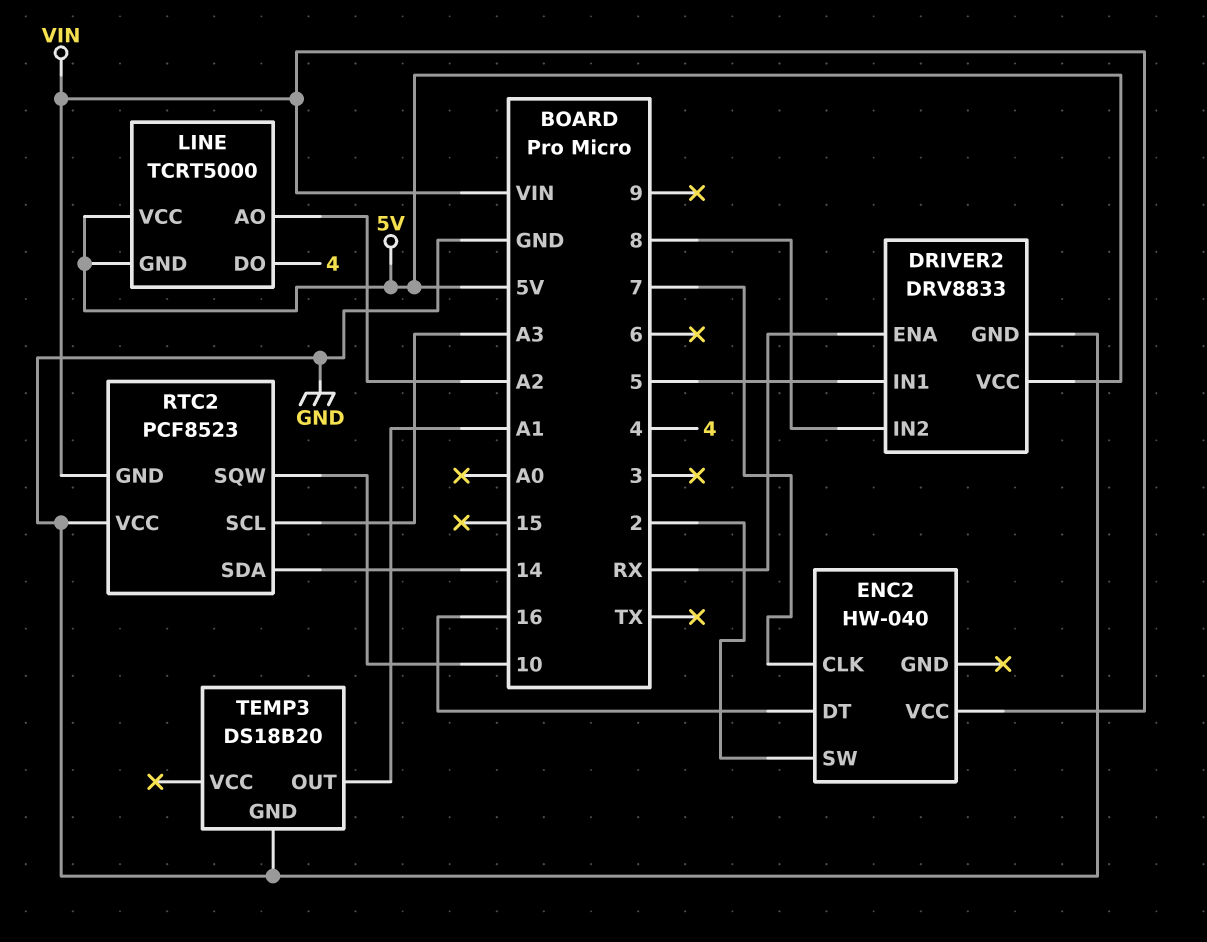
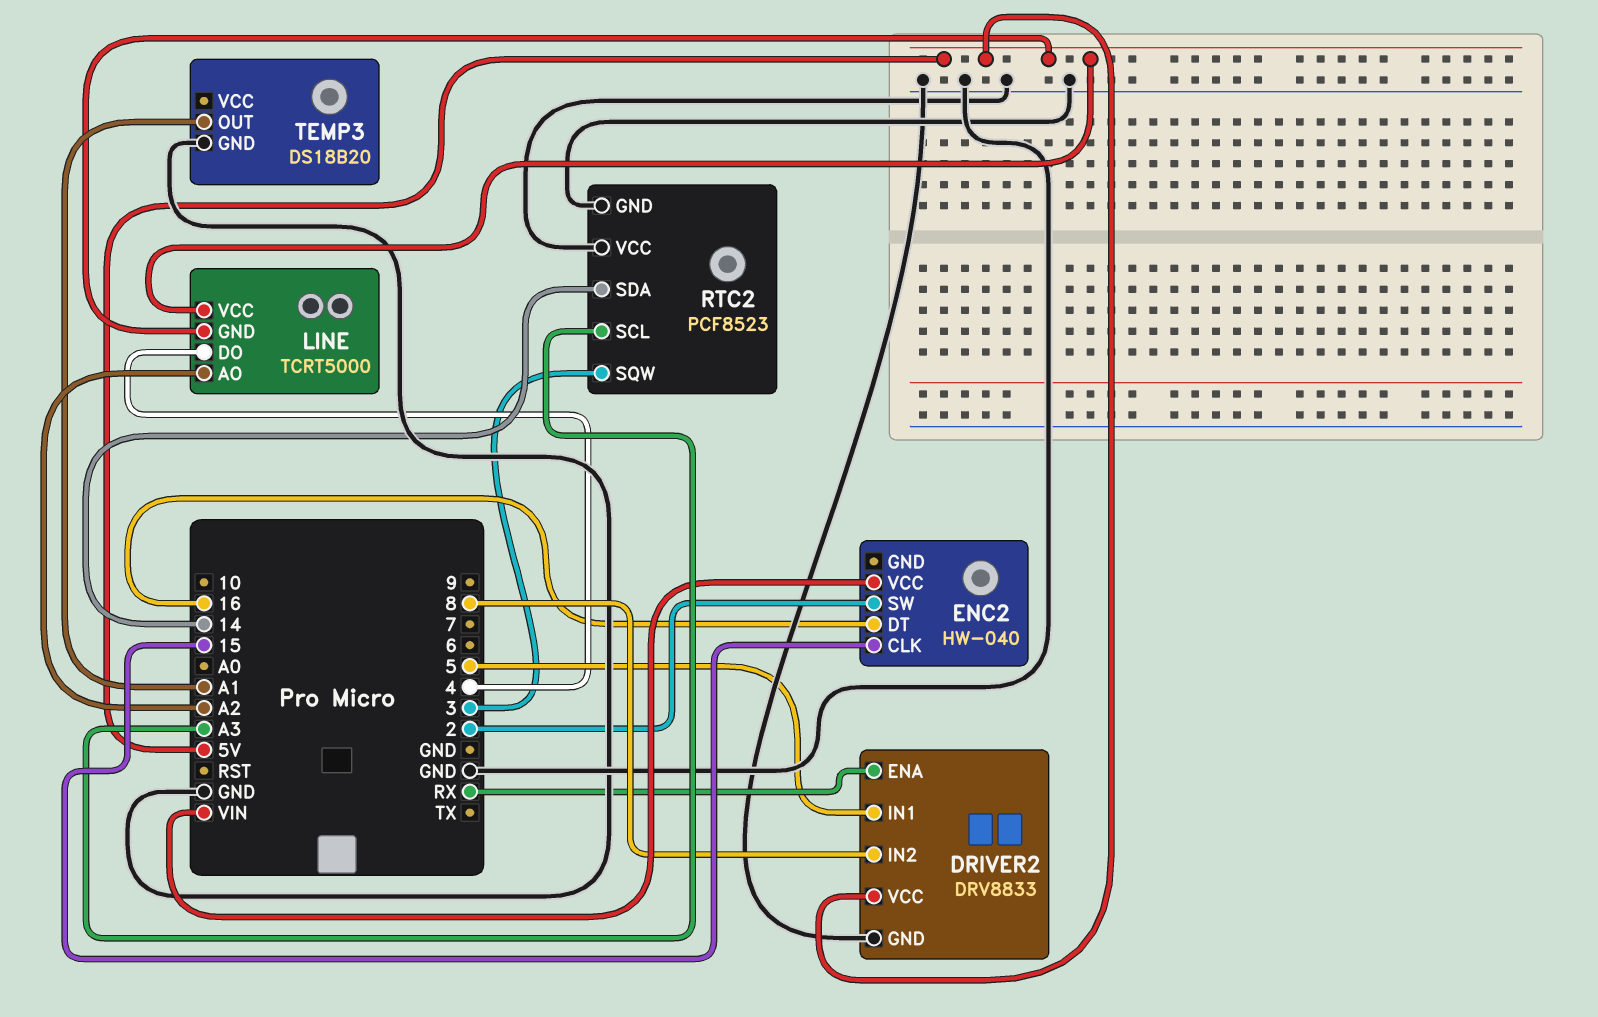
ENC2 pin CLK: 7 -> 15
RTC2 pin GND: VIN -> GND
RTC2 pin SQW: 10 -> 3

